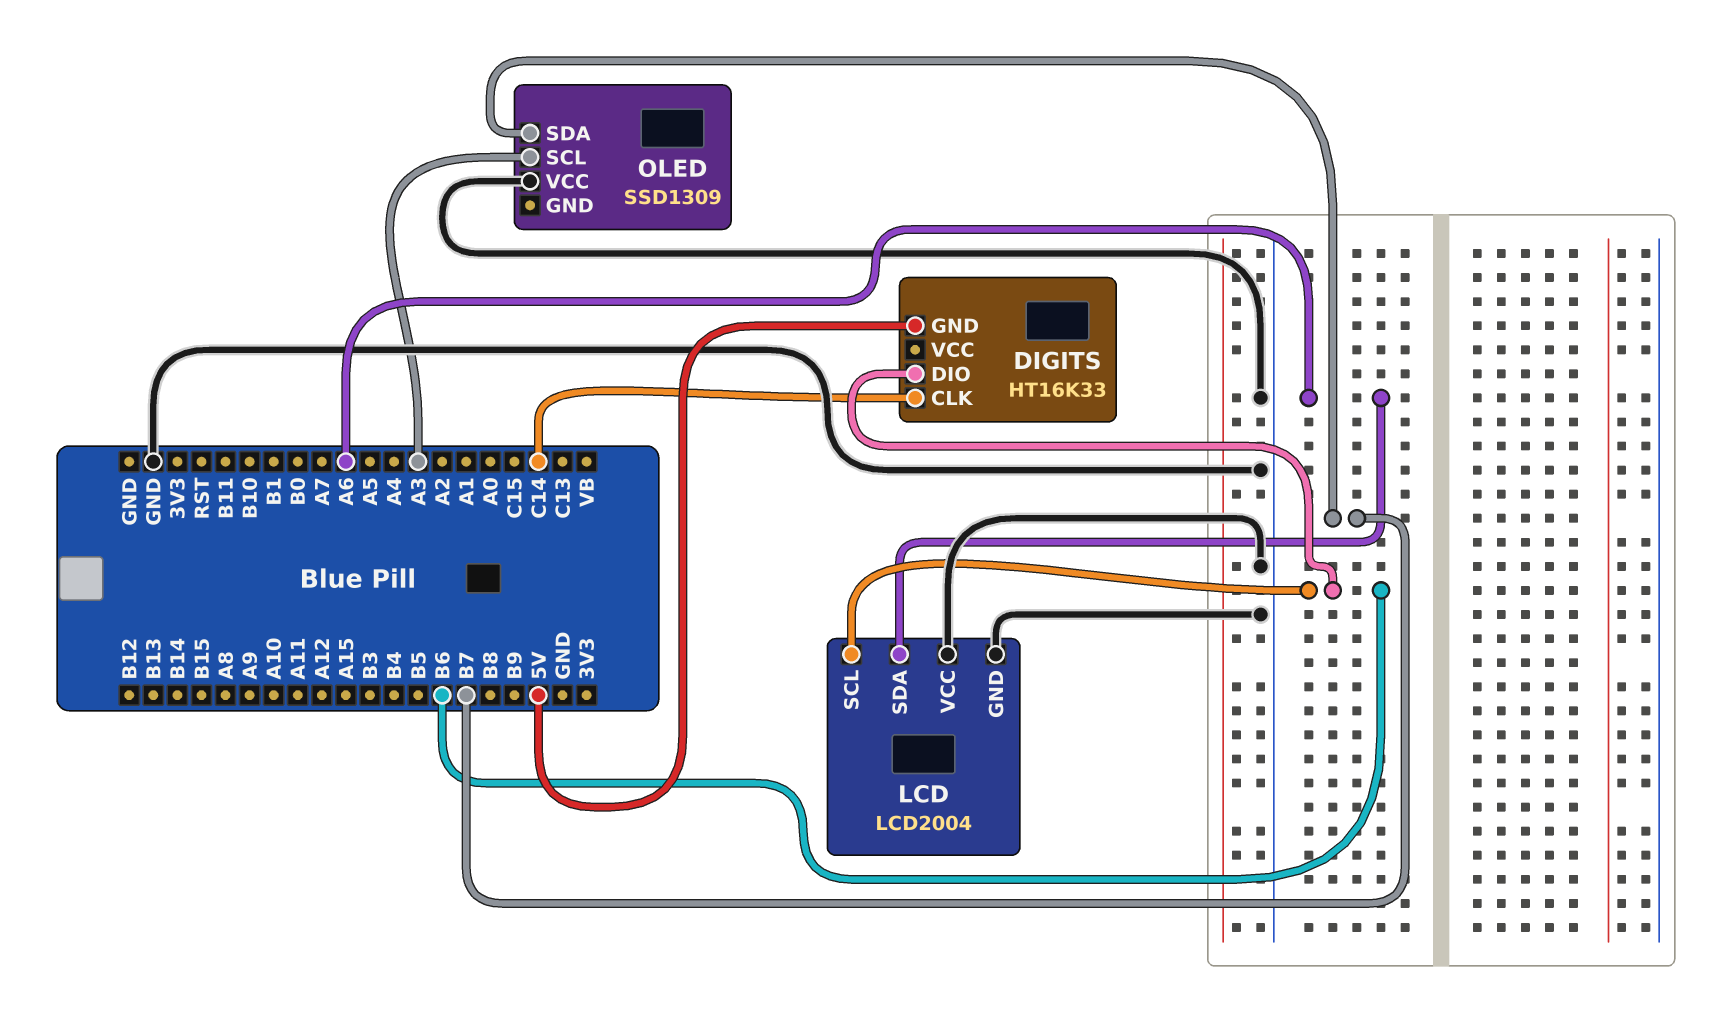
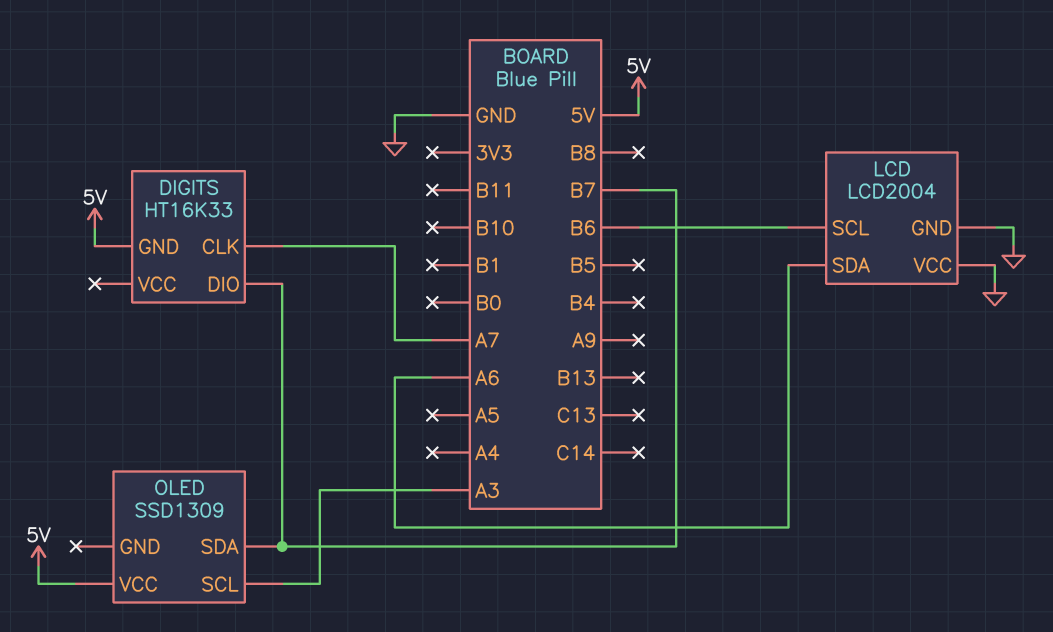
DIGITS pin CLK: C14 -> A7
DIGITS pin DIO: B6 -> B7
OLED pin VCC: GND -> 5V

